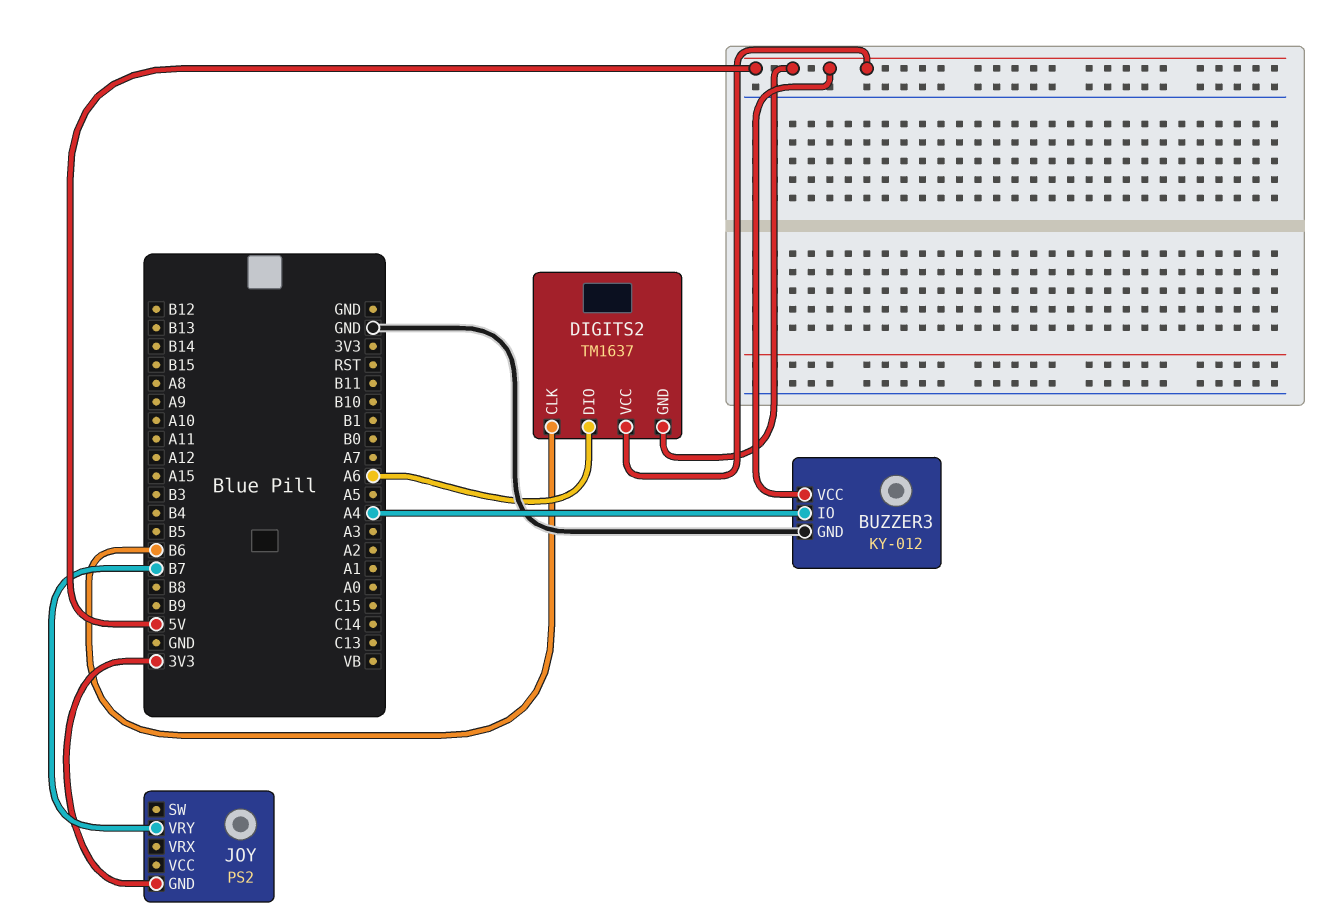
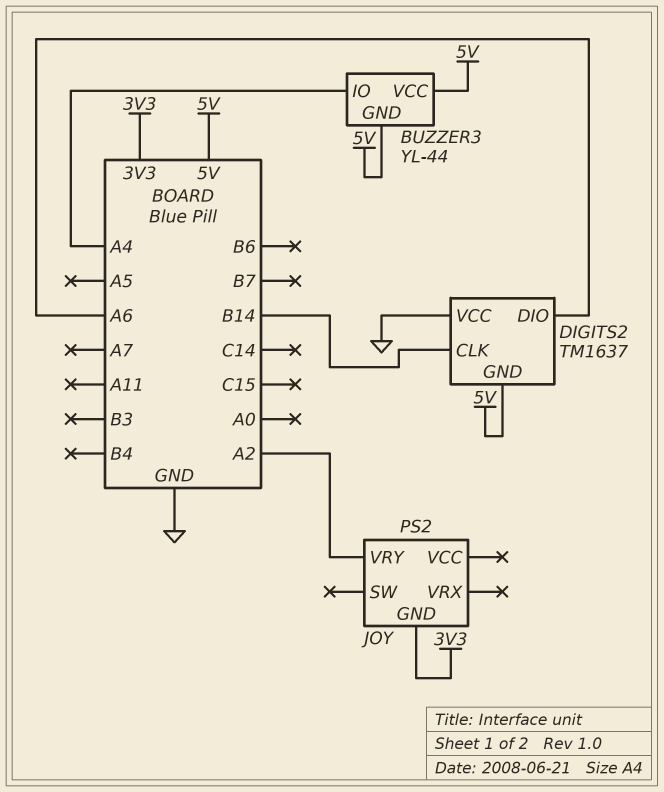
BUZZER3: KY-012 -> YL-44
BUZZER3 pin GND: GND -> 5V
DIGITS2 pin CLK: B6 -> B14
DIGITS2 pin VCC: 5V -> GND
JOY pin VRY: B7 -> A2

